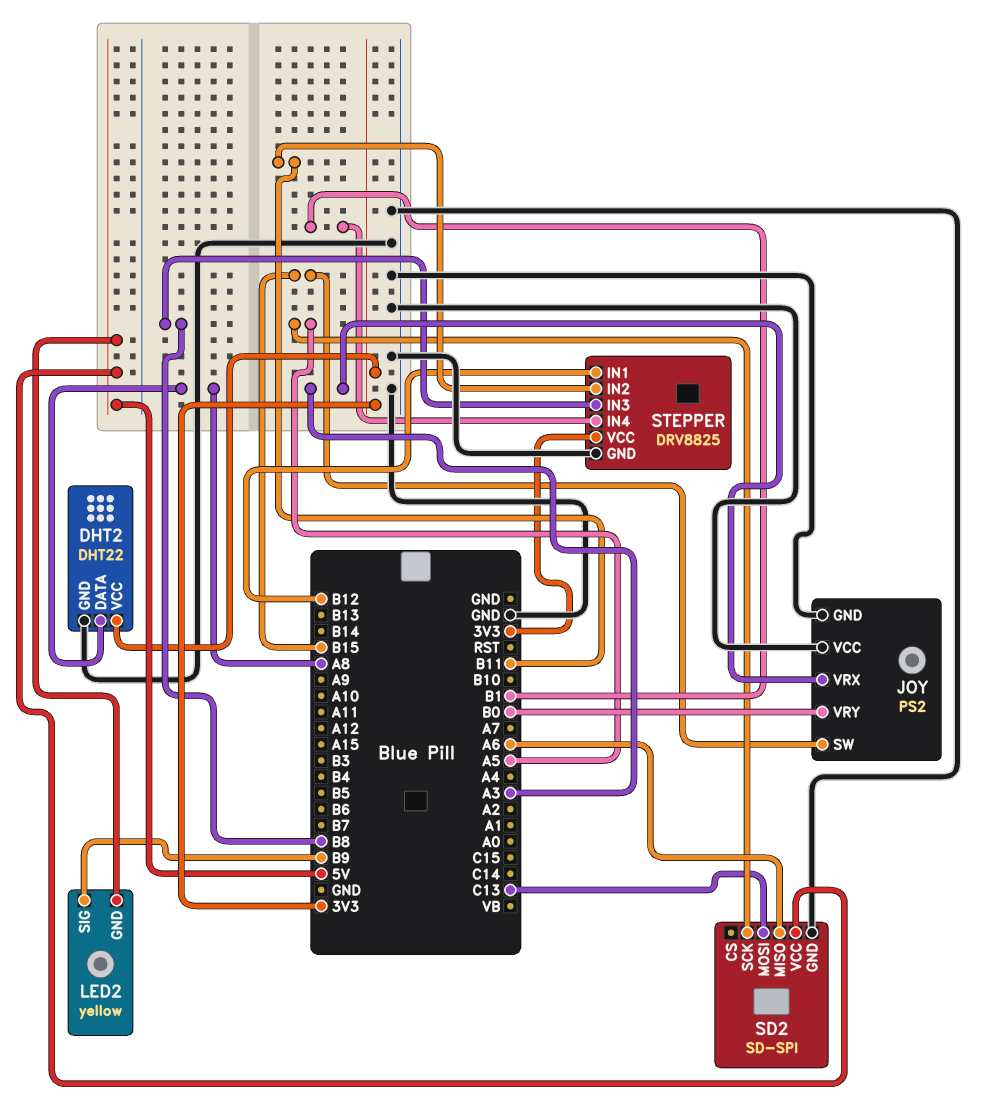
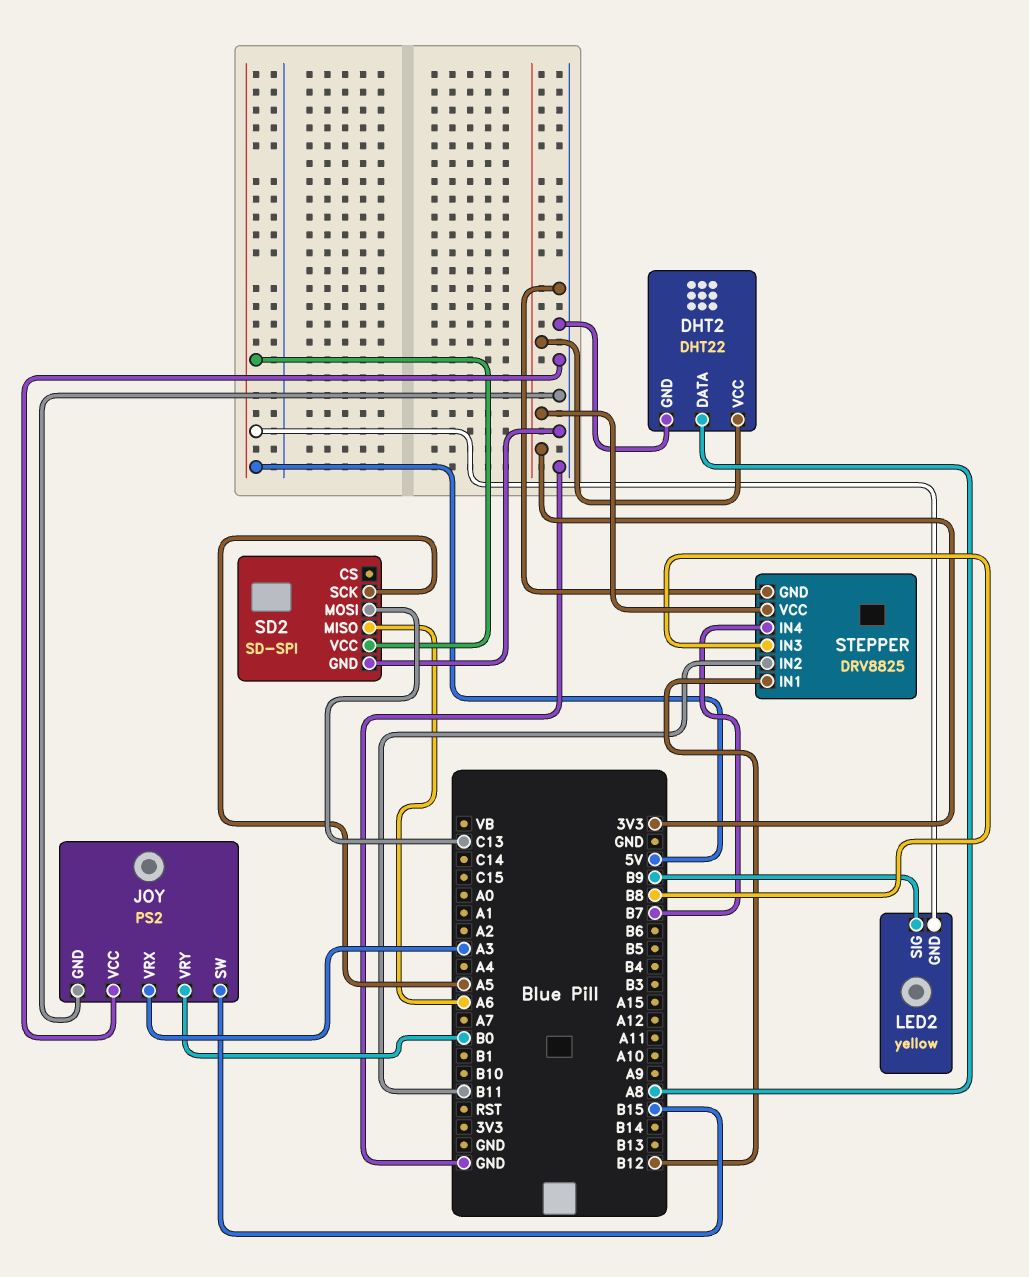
STEPPER pin IN4: B1 -> B7

